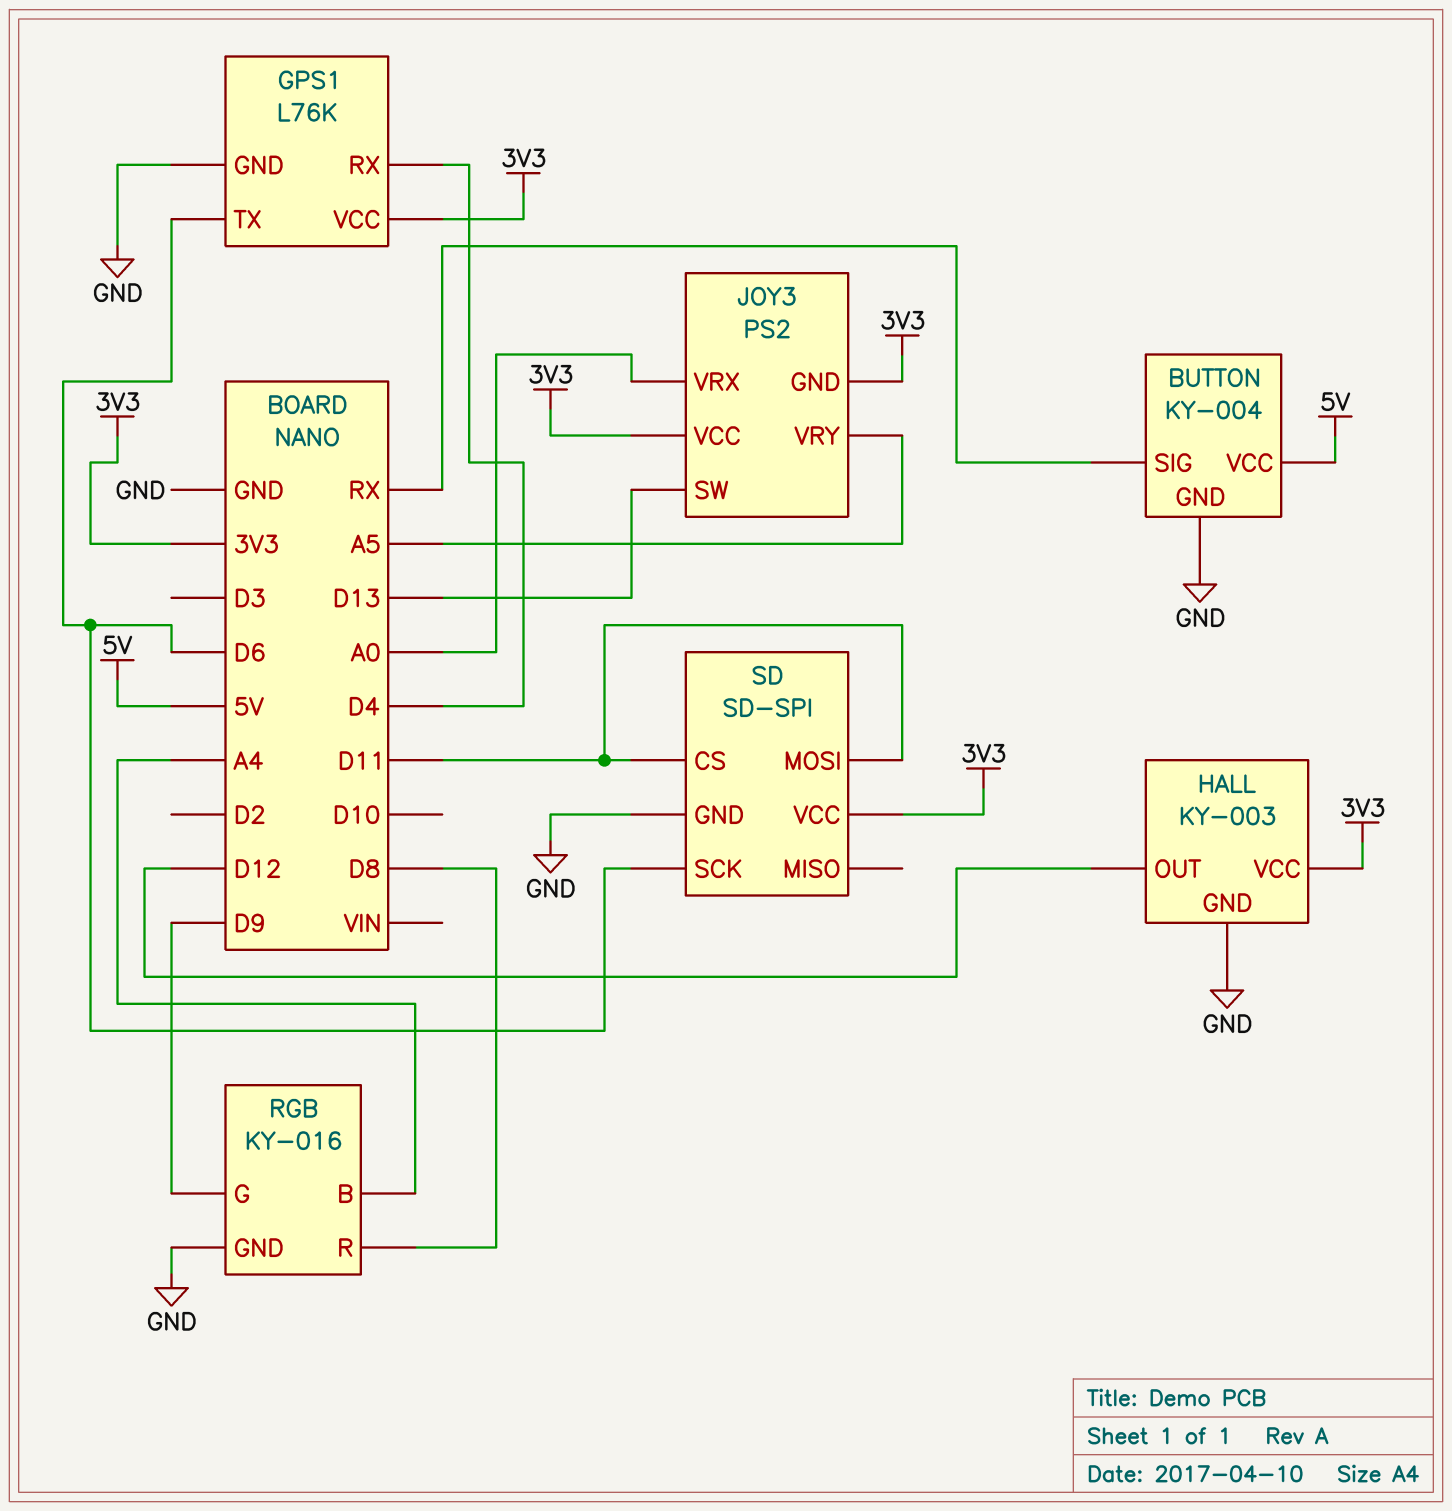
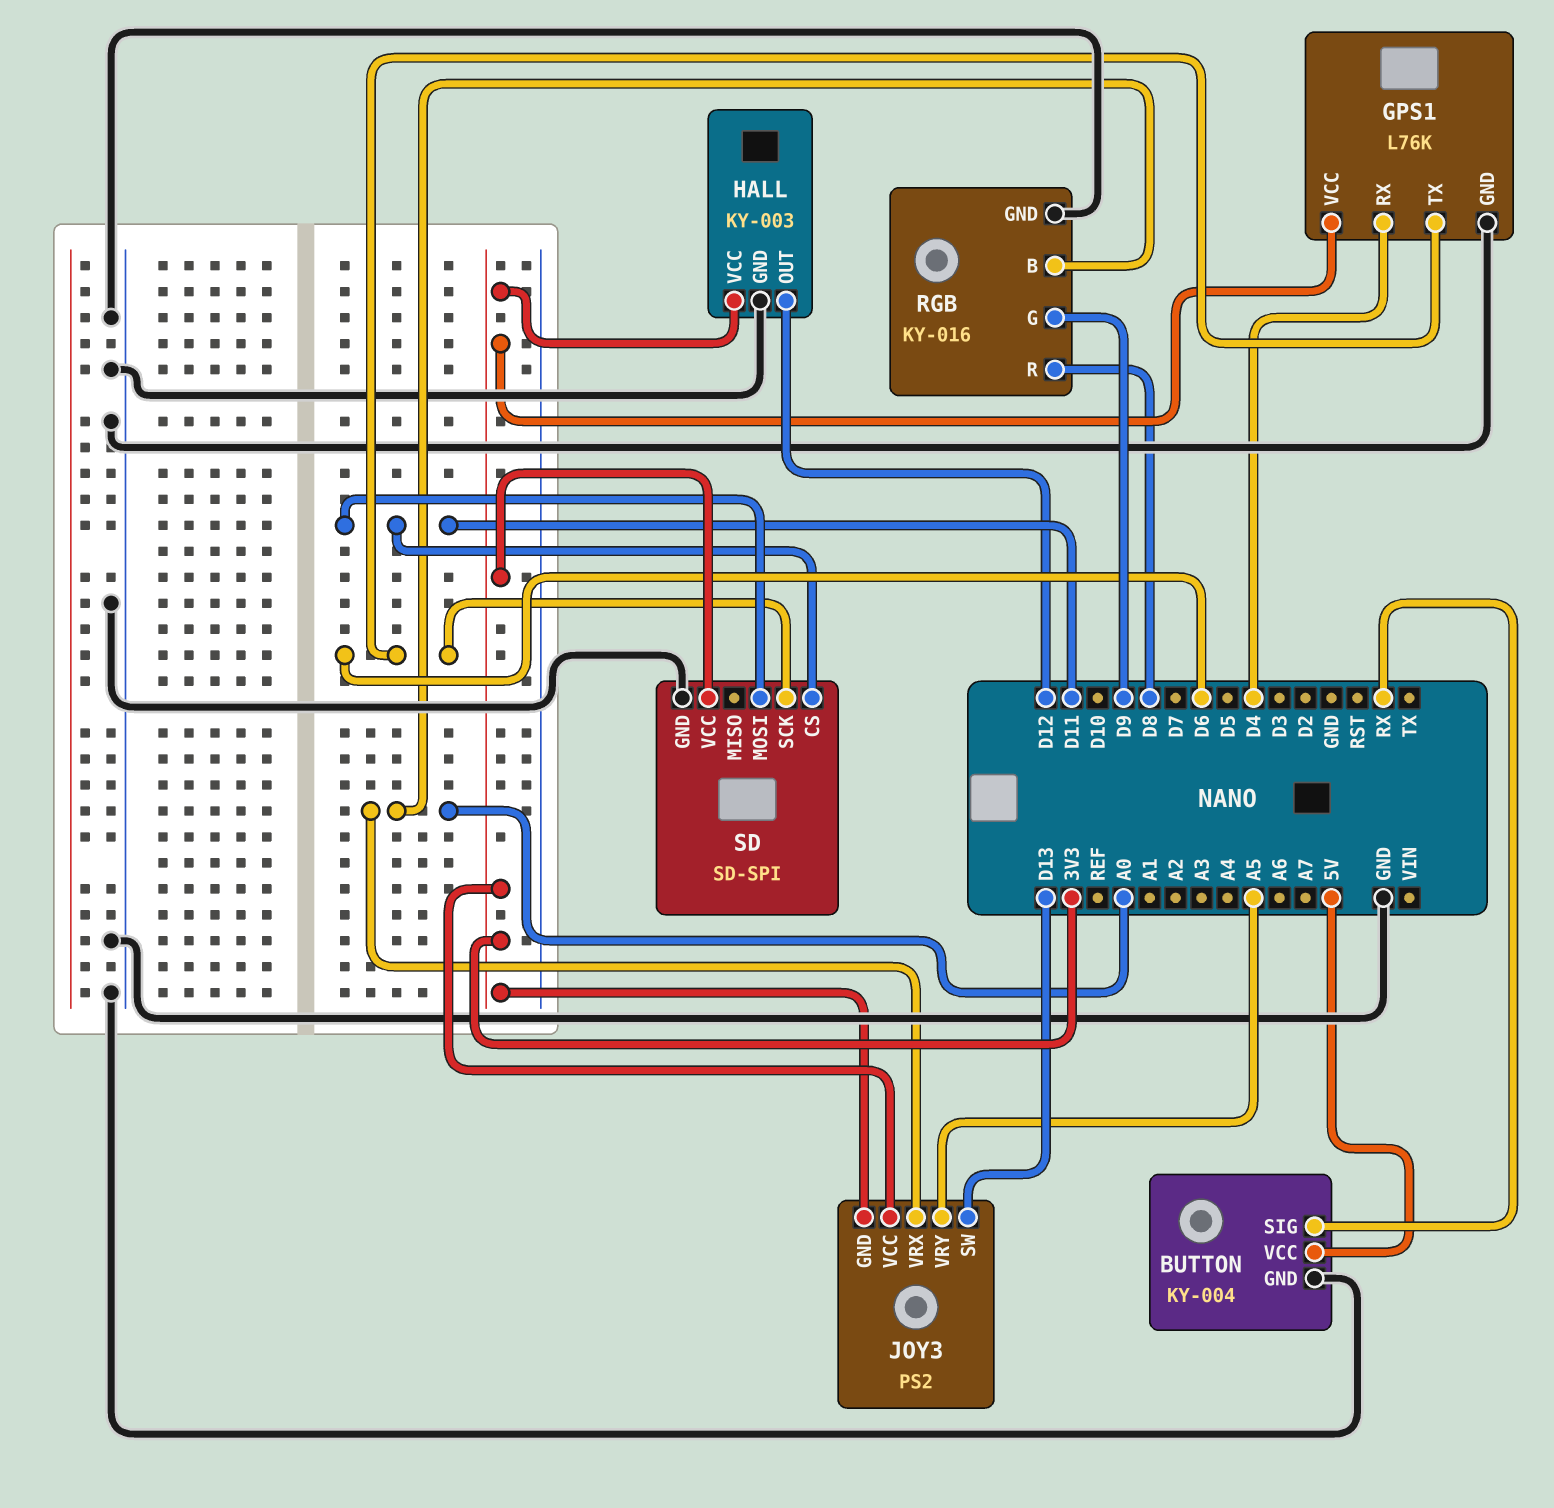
RGB pin B: A4 -> A0

